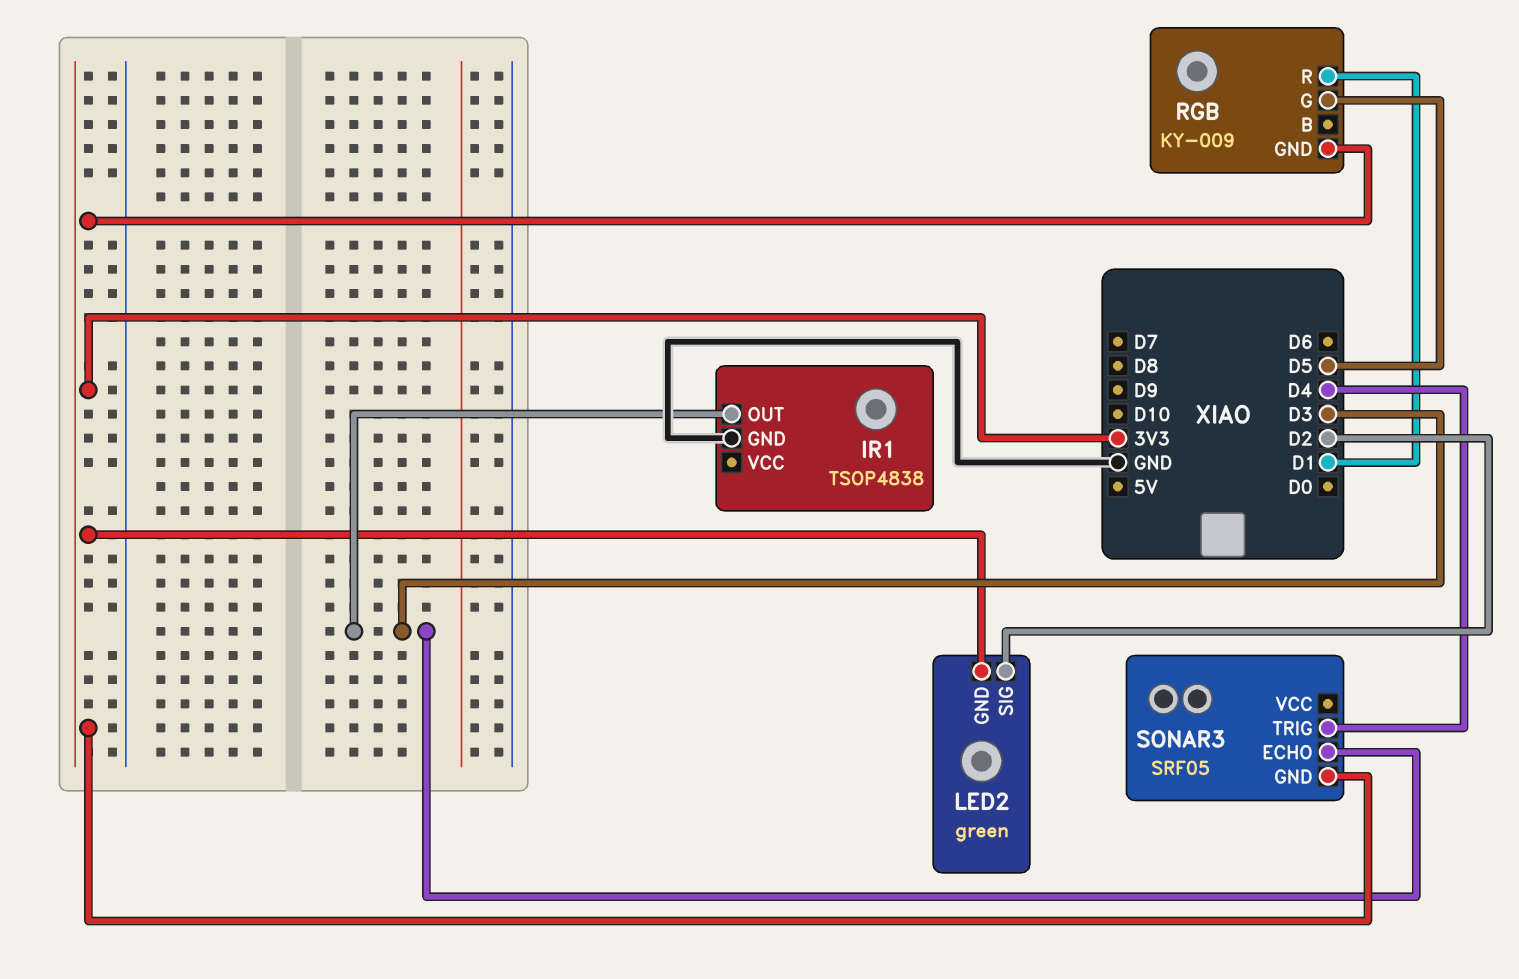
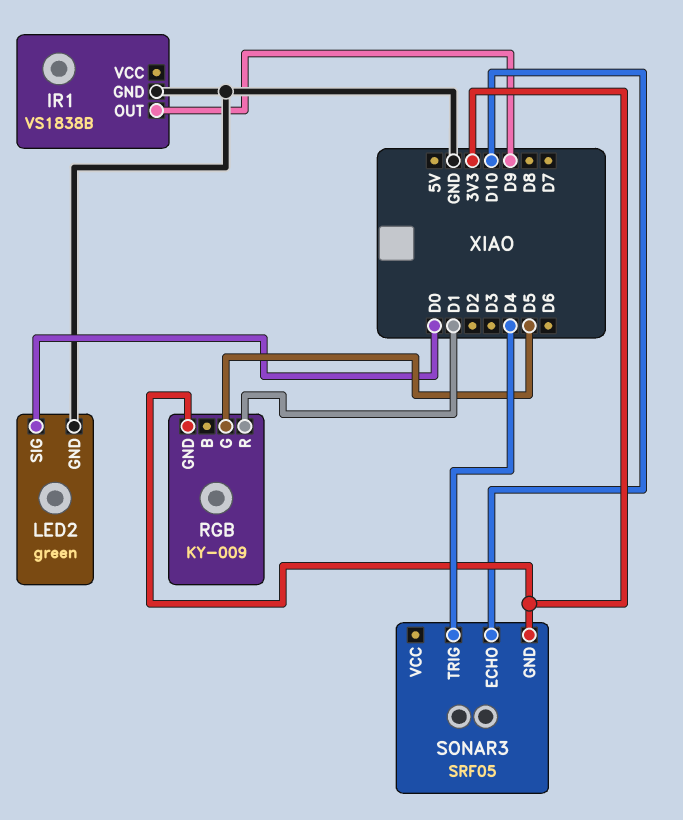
IR1: TSOP4838 -> VS1838B
IR1 pin OUT: D3 -> D9
LED2 pin GND: 3V3 -> GND
LED2 pin SIG: D2 -> D0
SONAR3 pin ECHO: D3 -> D10

